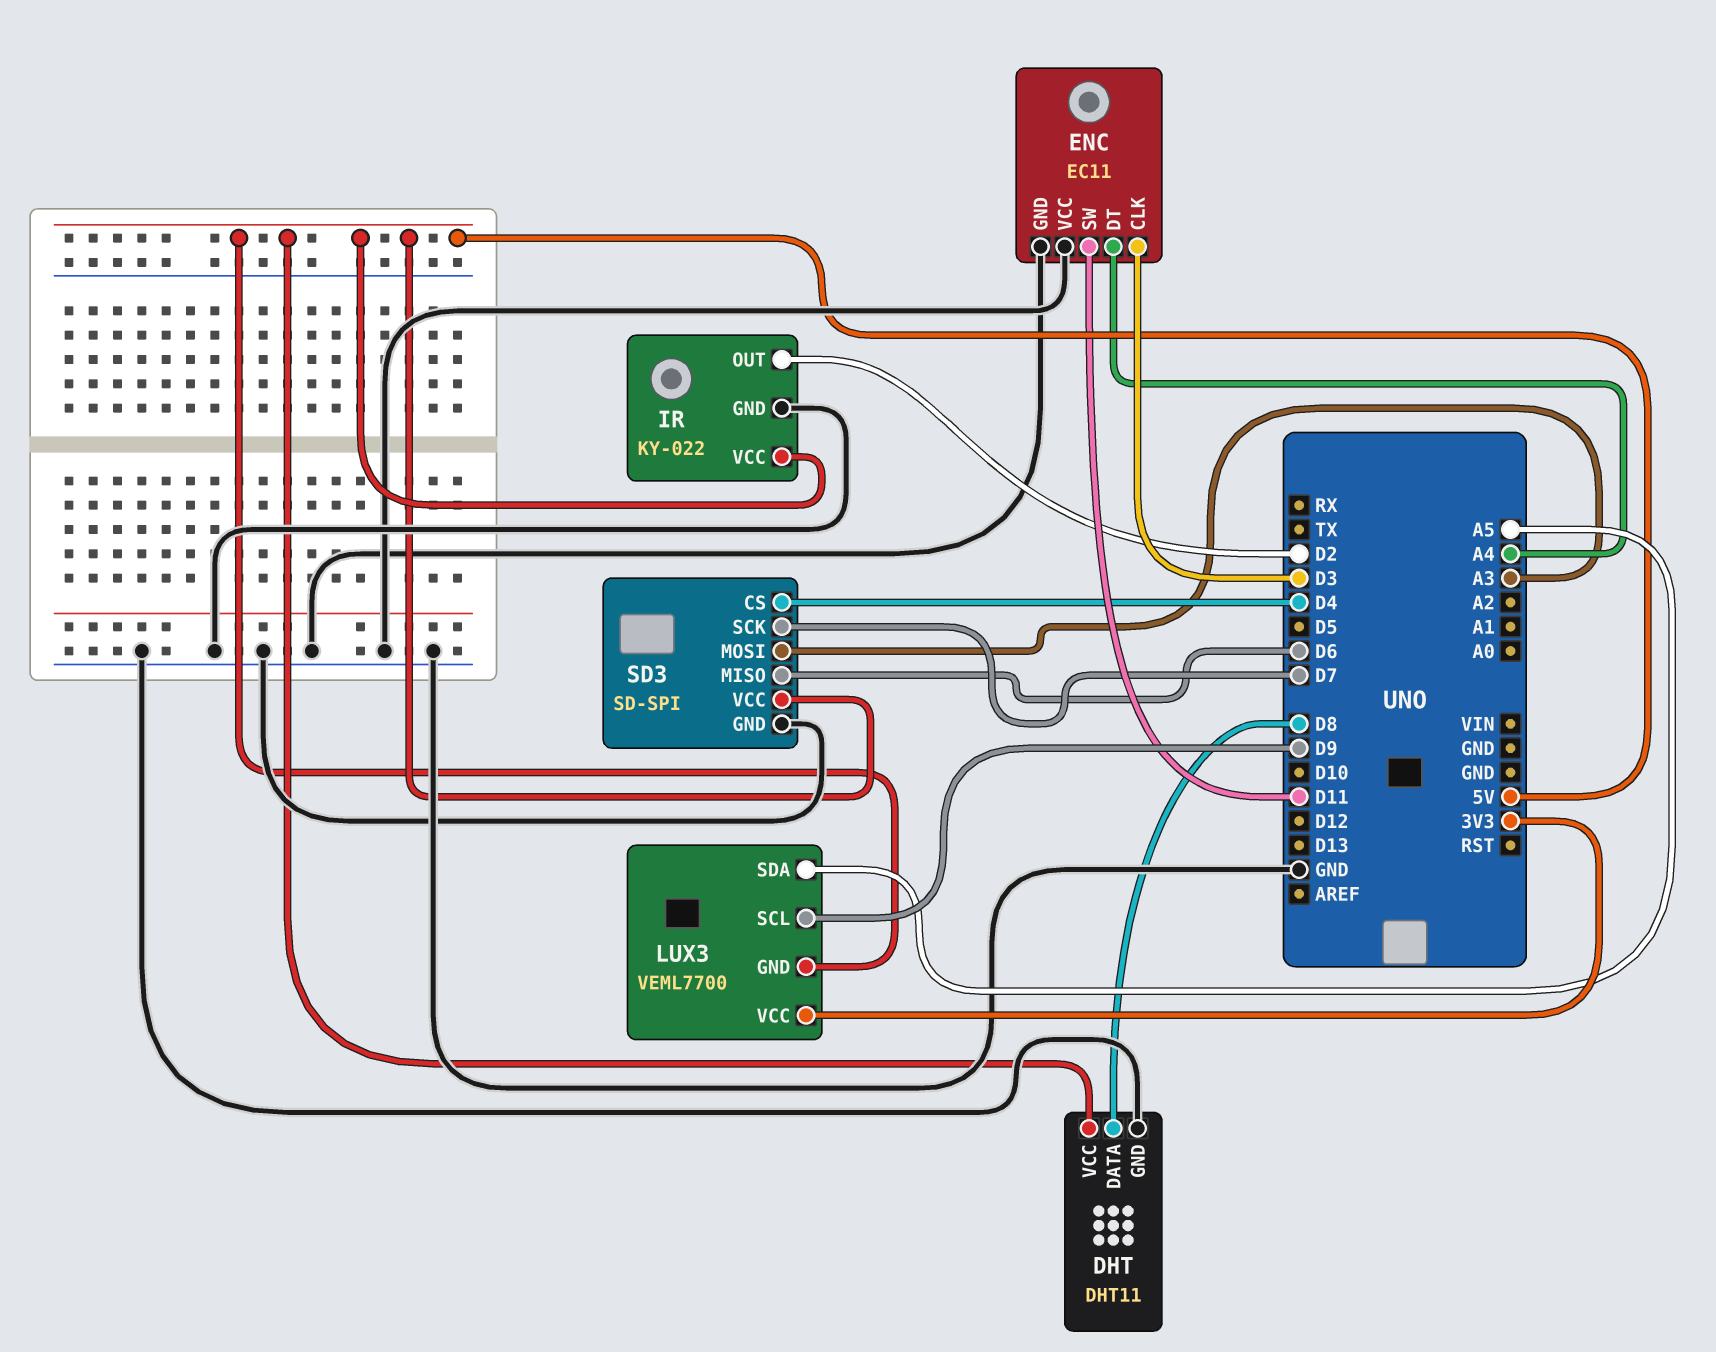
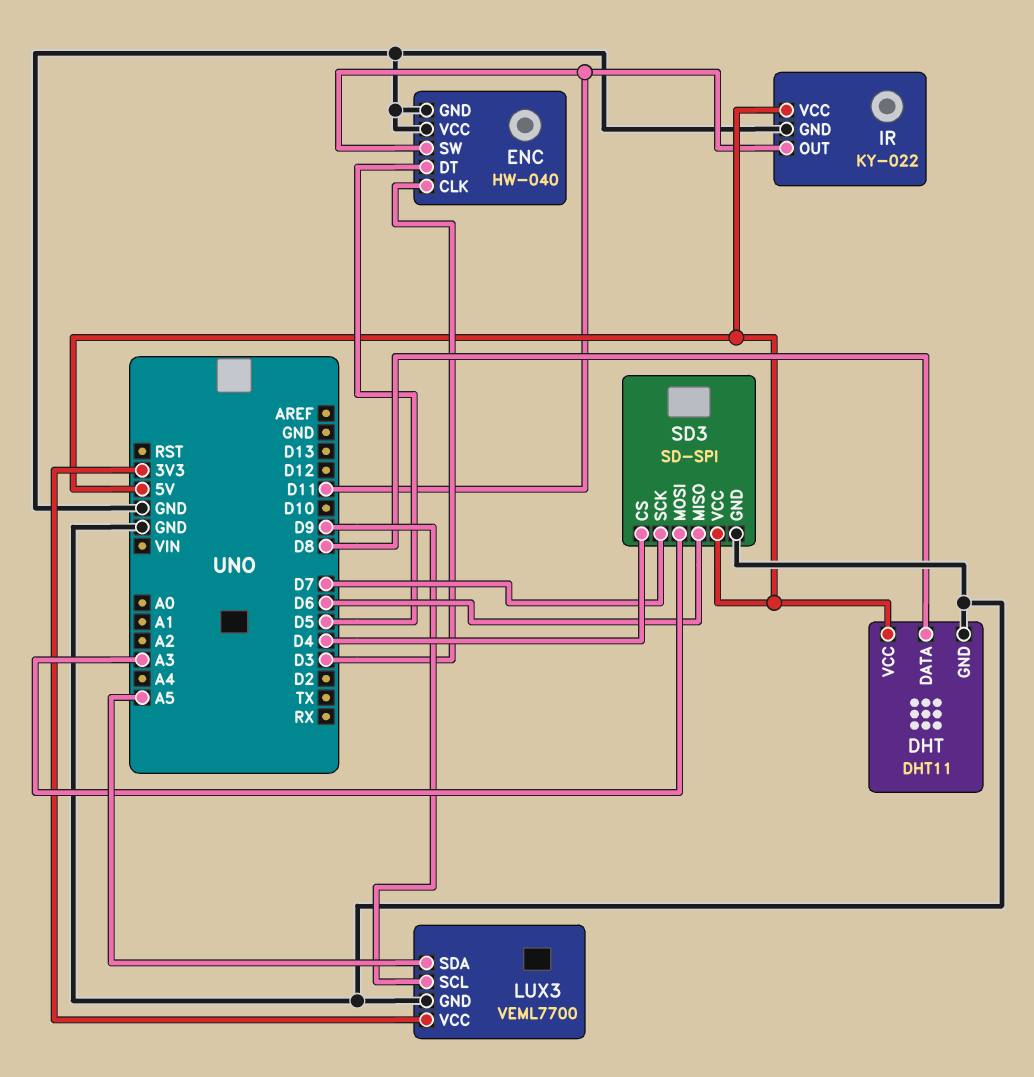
ENC: EC11 -> HW-040
ENC pin DT: A4 -> D5
IR pin OUT: D2 -> D11
LUX3 pin GND: 5V -> GND

